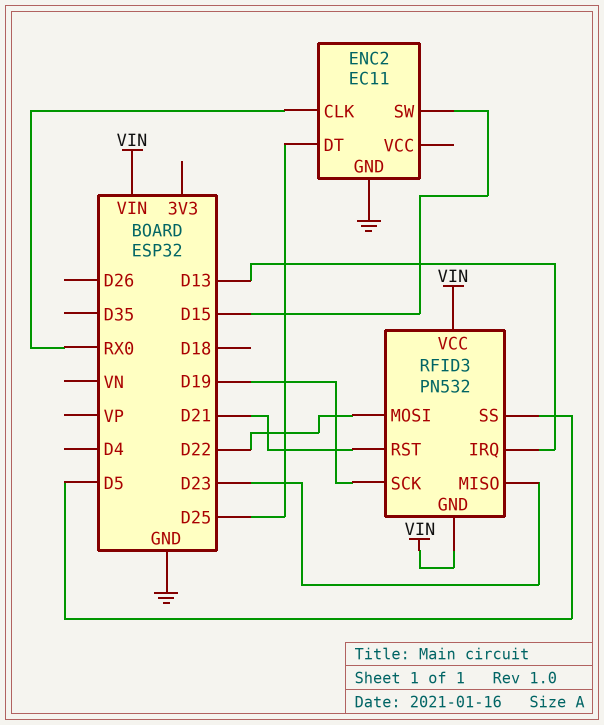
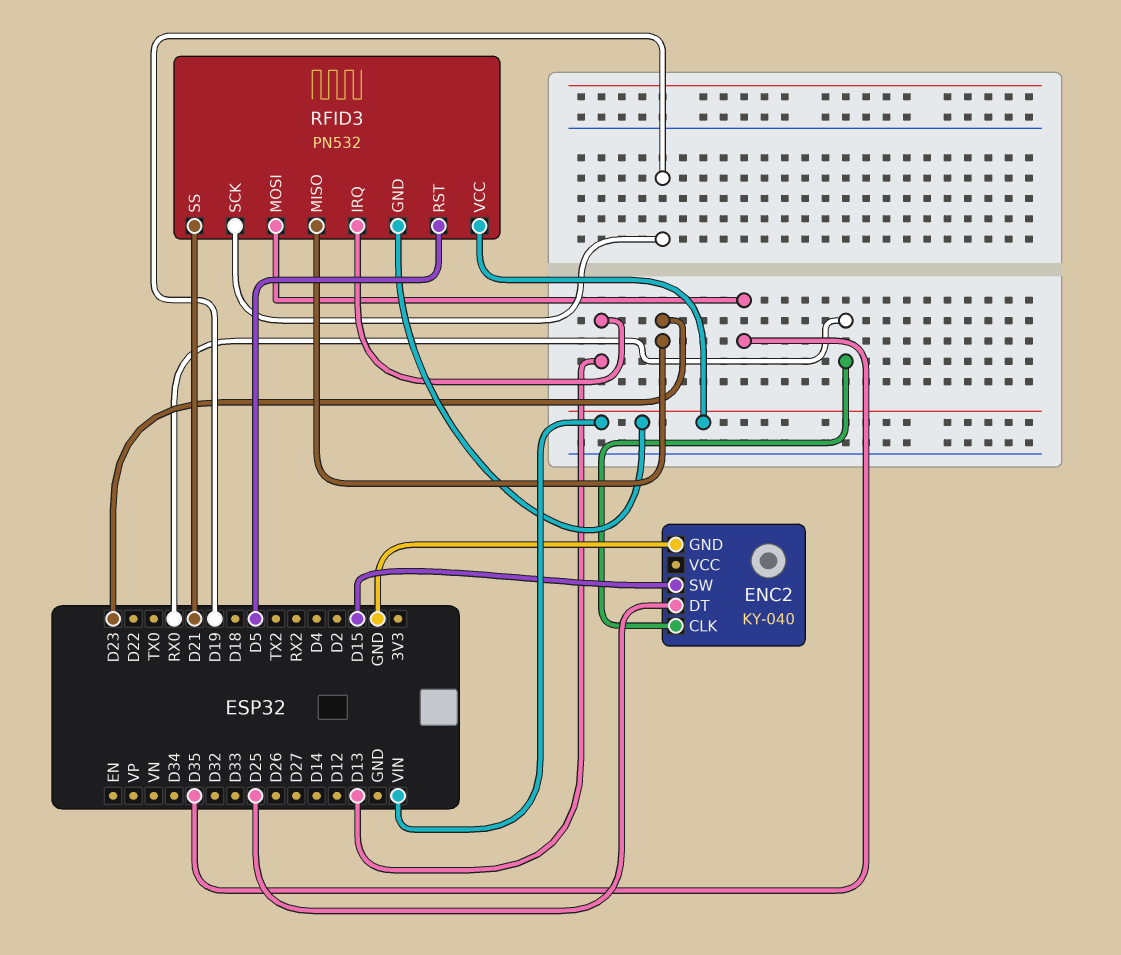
ENC2: EC11 -> KY-040
RFID3 pin MOSI: D22 -> D35
RFID3 pin RST: D21 -> D5
RFID3 pin SS: D5 -> D21

